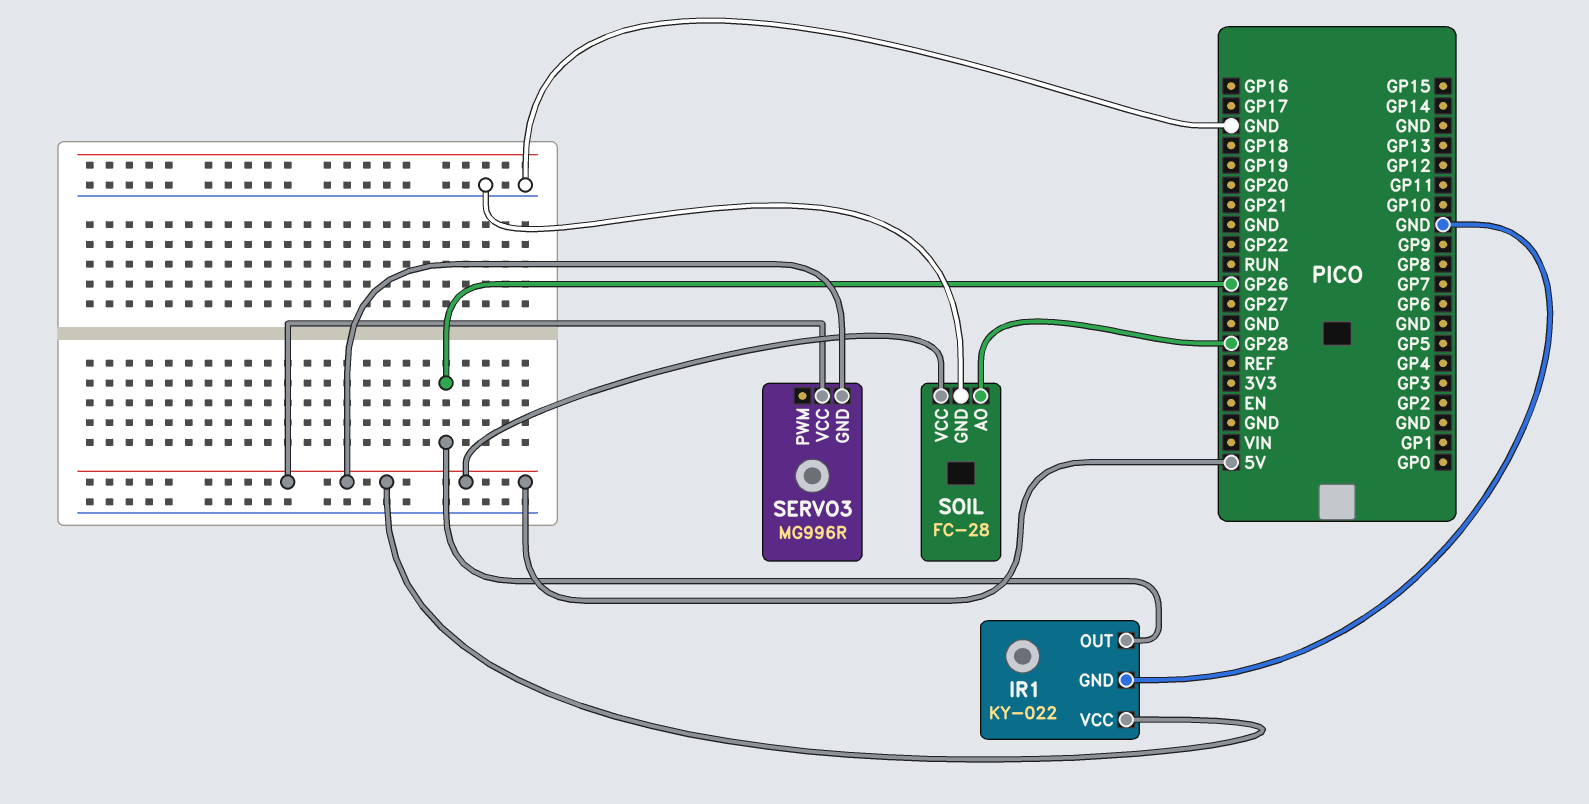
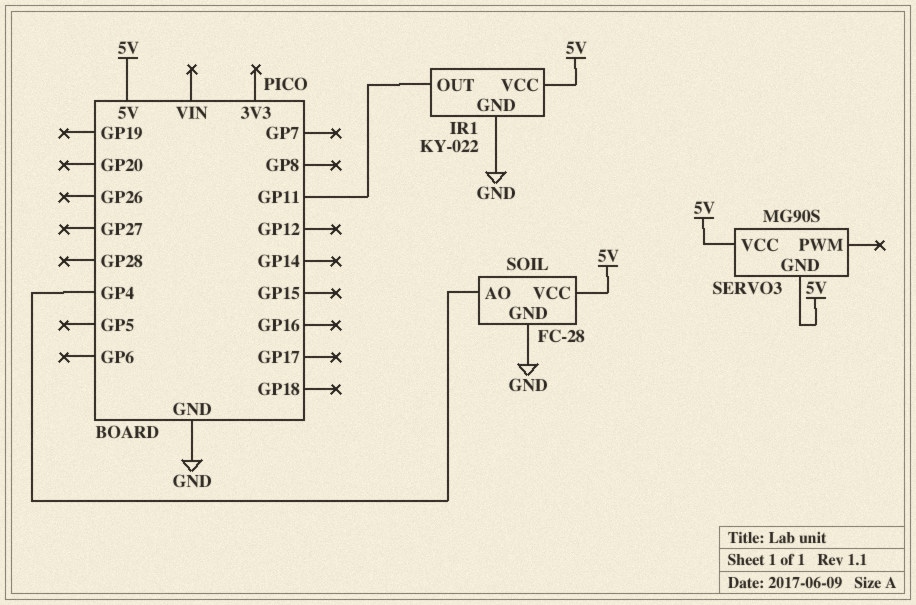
IR1 pin OUT: GP26 -> GP11
SERVO3: MG996R -> MG90S
SOIL pin AO: GP28 -> GP4

